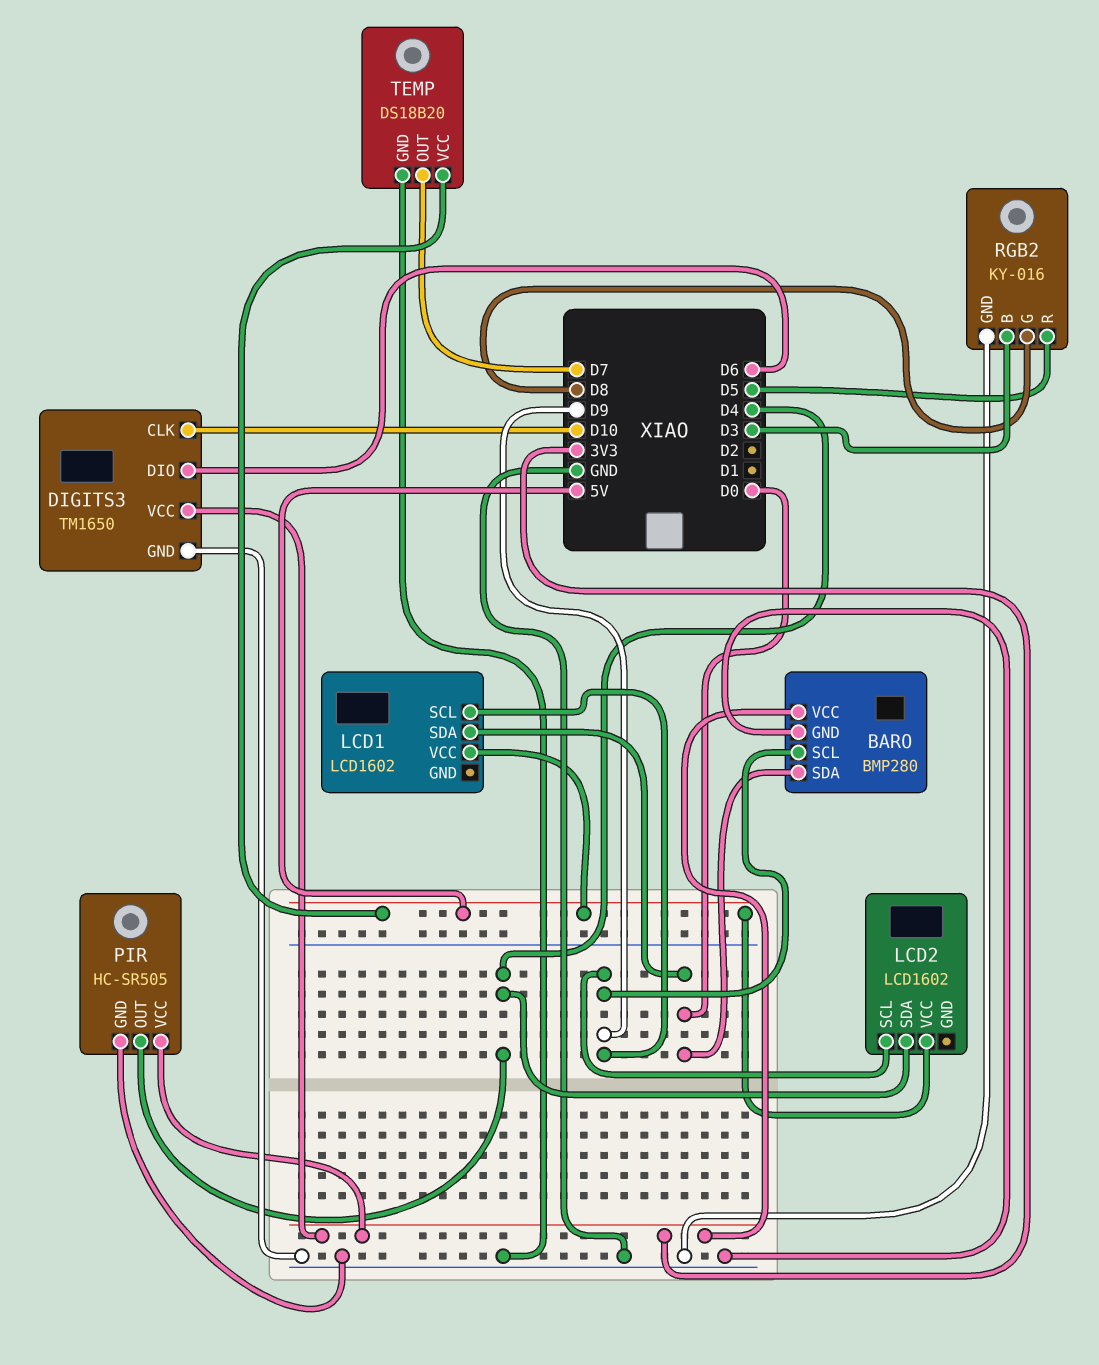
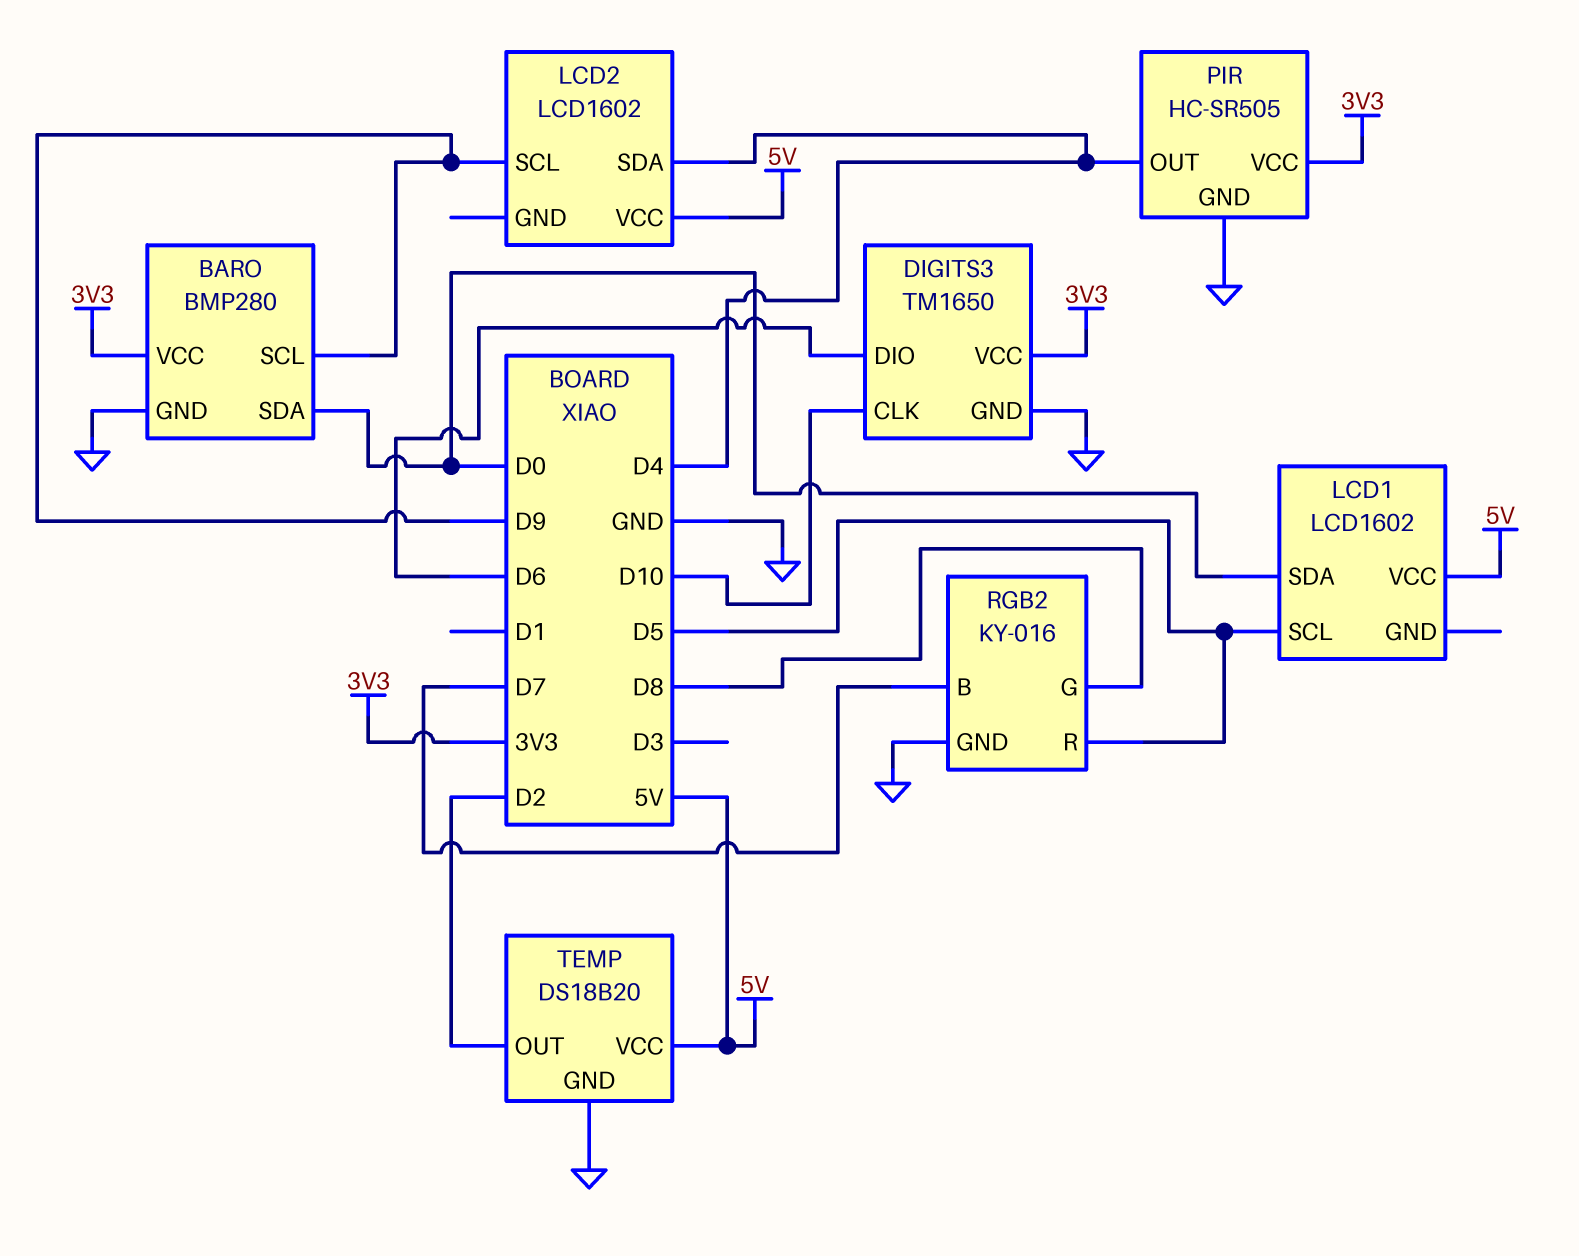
LCD1 pin SCL: D9 -> D5
RGB2 pin B: D3 -> D7
TEMP pin OUT: D7 -> D2

